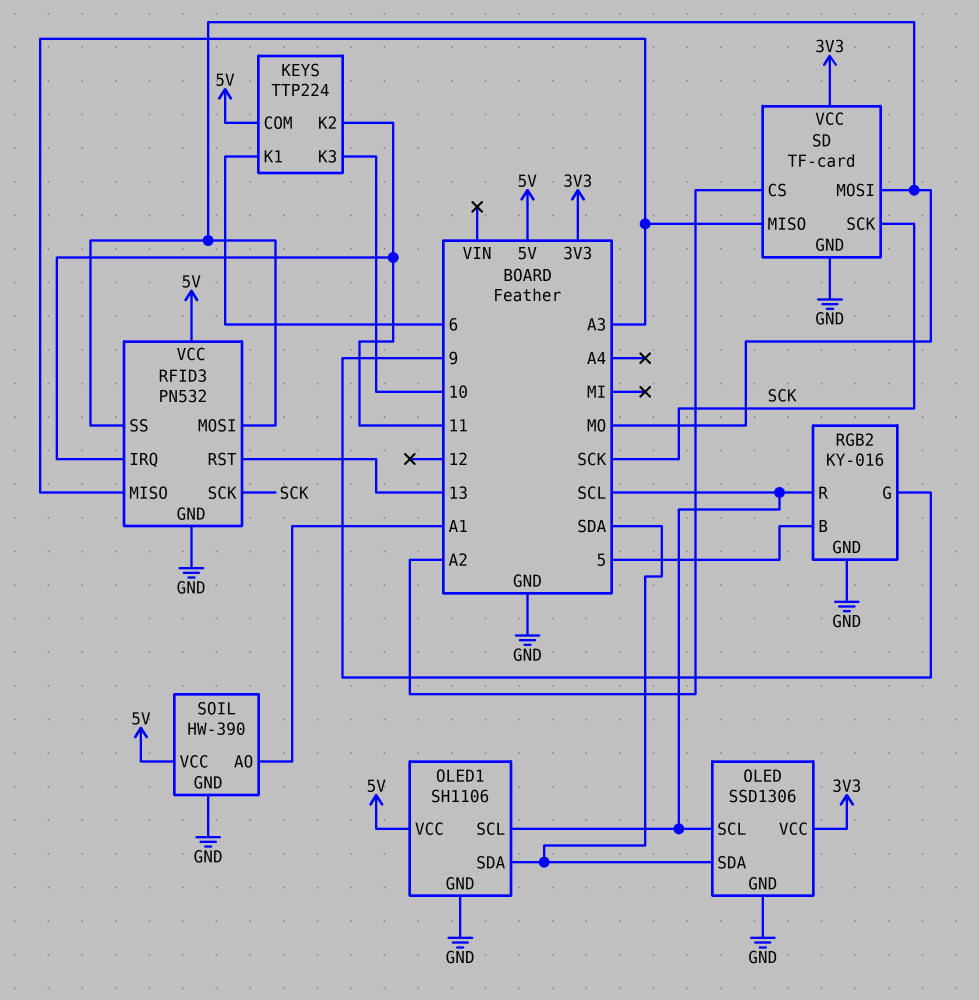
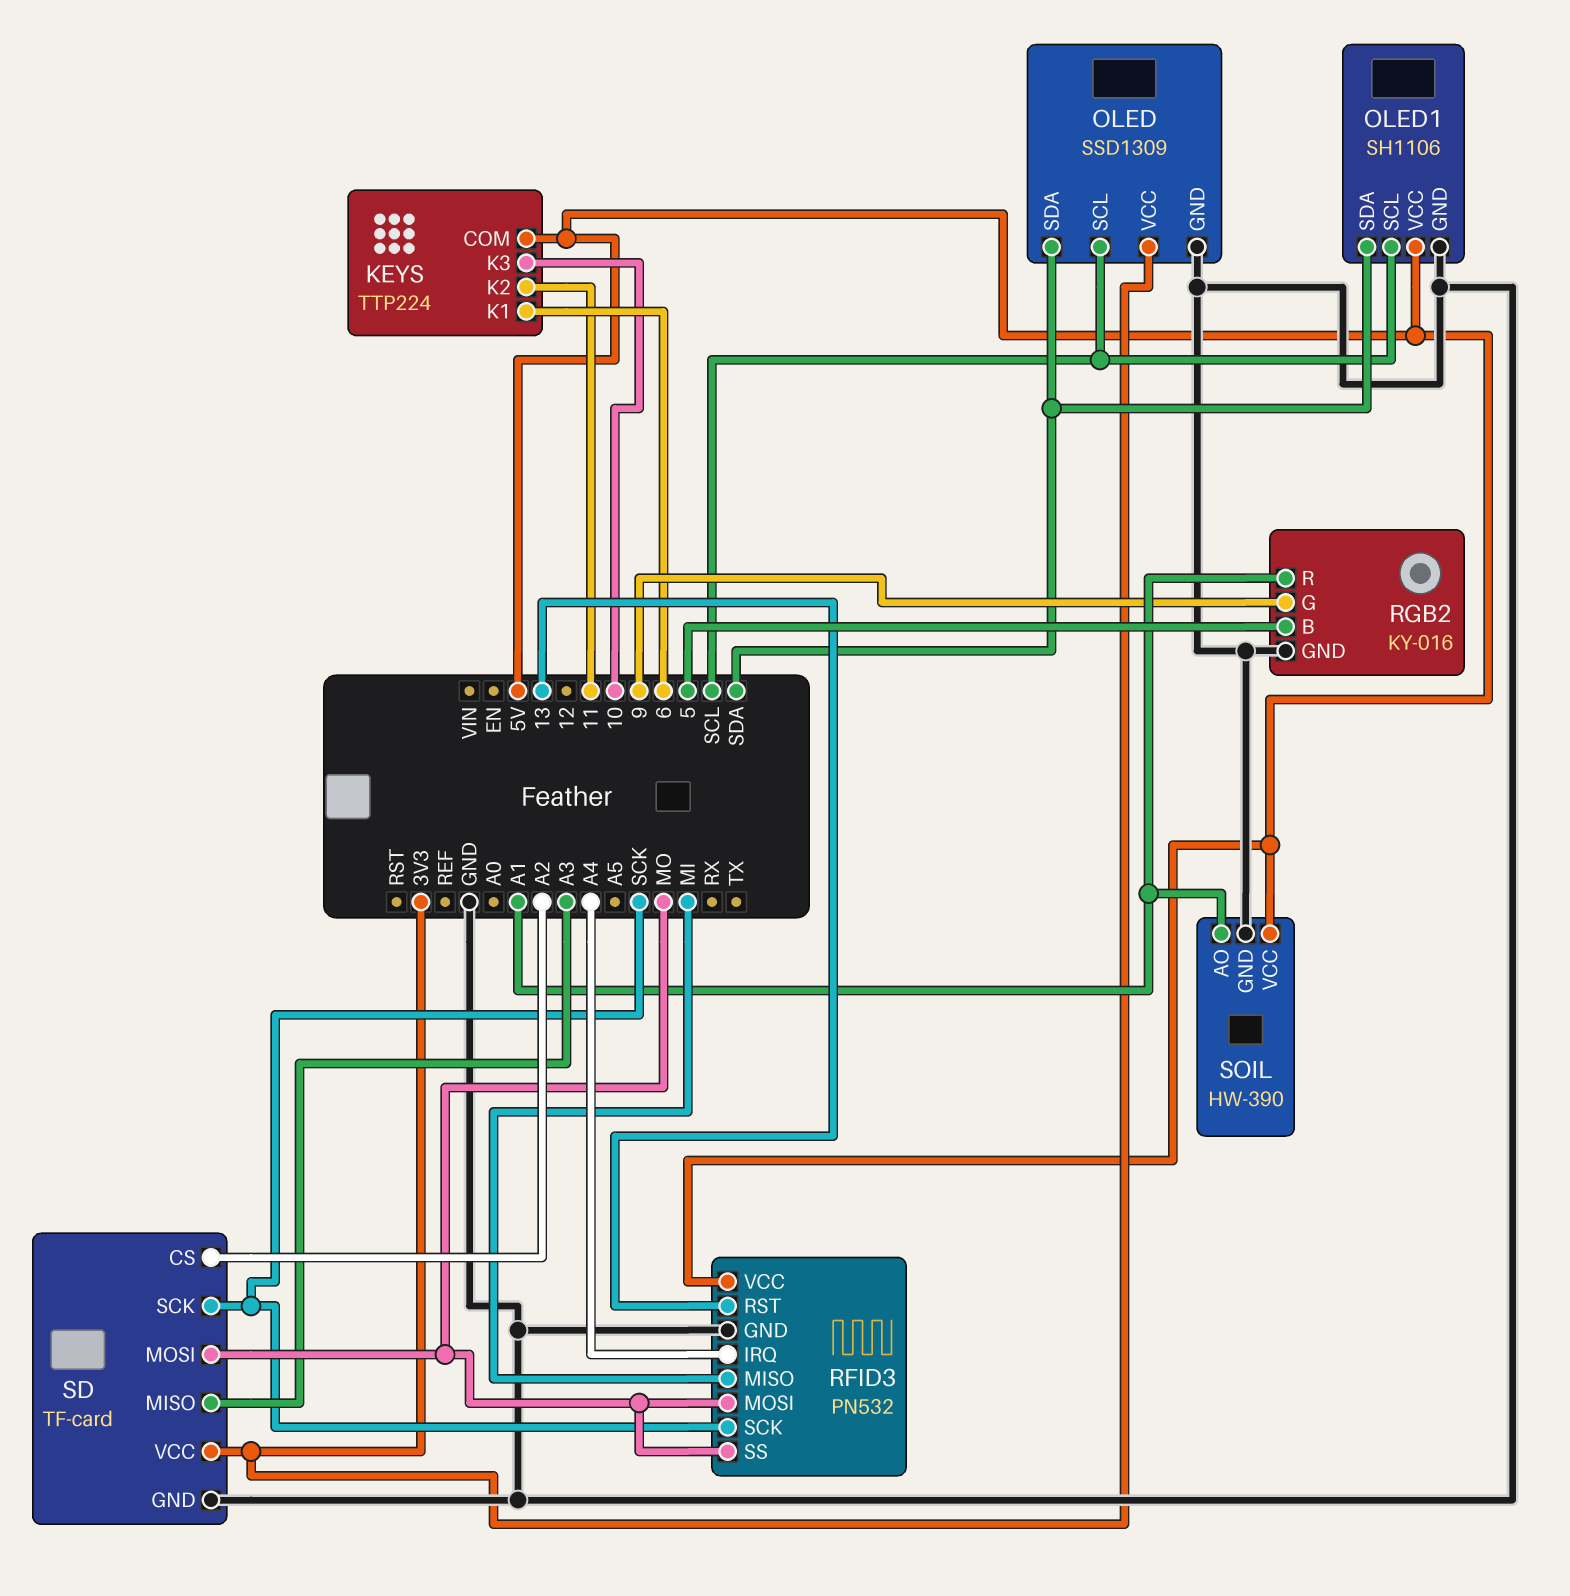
OLED: SSD1306 -> SSD1309
RFID3 pin IRQ: 11 -> A4
RFID3 pin MISO: A3 -> MI
RGB2 pin R: SCL -> A1

